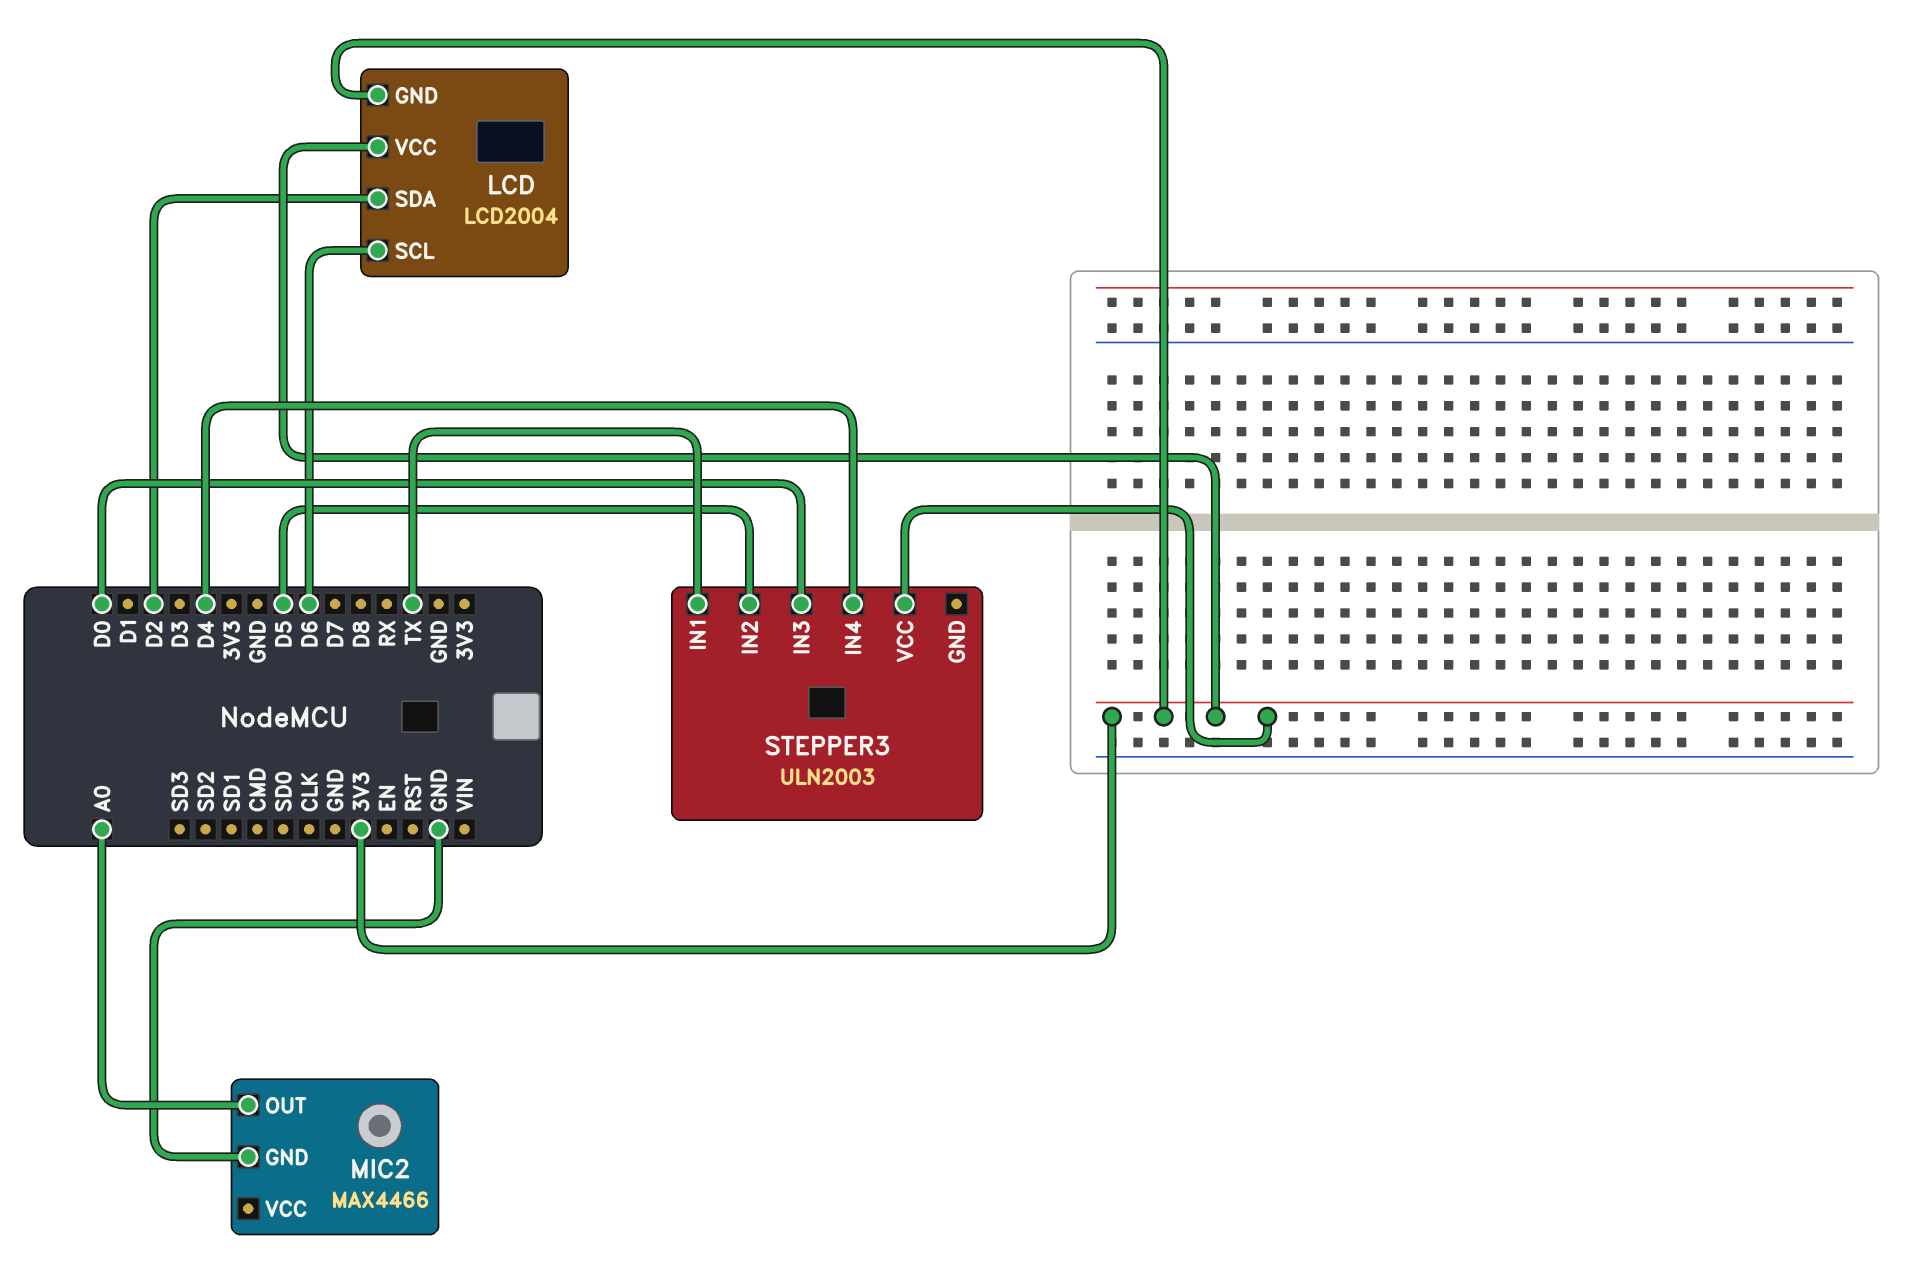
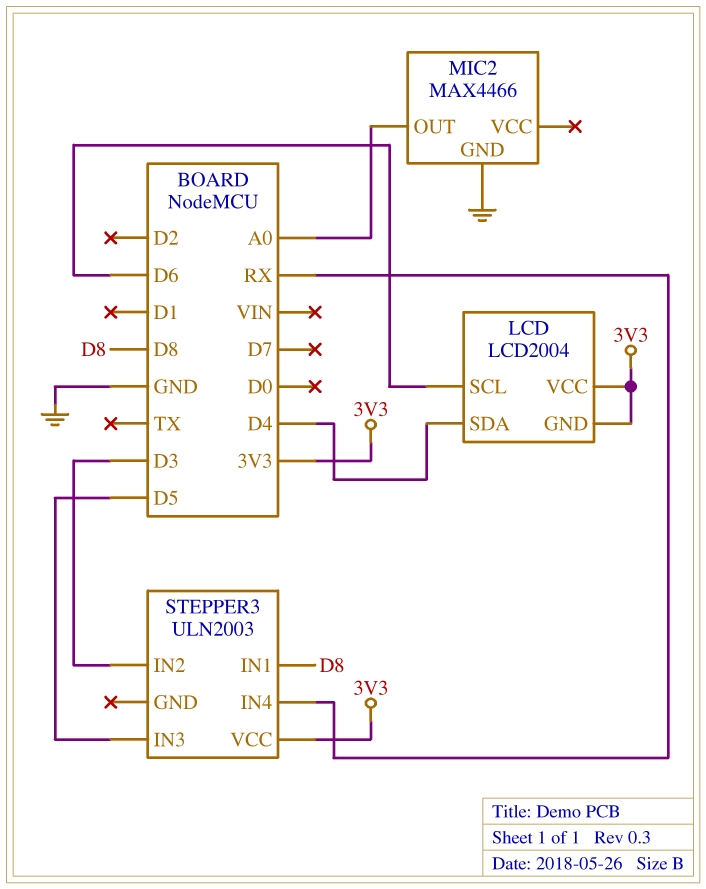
LCD pin SDA: D2 -> D4
STEPPER3 pin IN1: TX -> D8
STEPPER3 pin IN2: D5 -> D3
STEPPER3 pin IN3: D0 -> D5
STEPPER3 pin IN4: D4 -> RX

